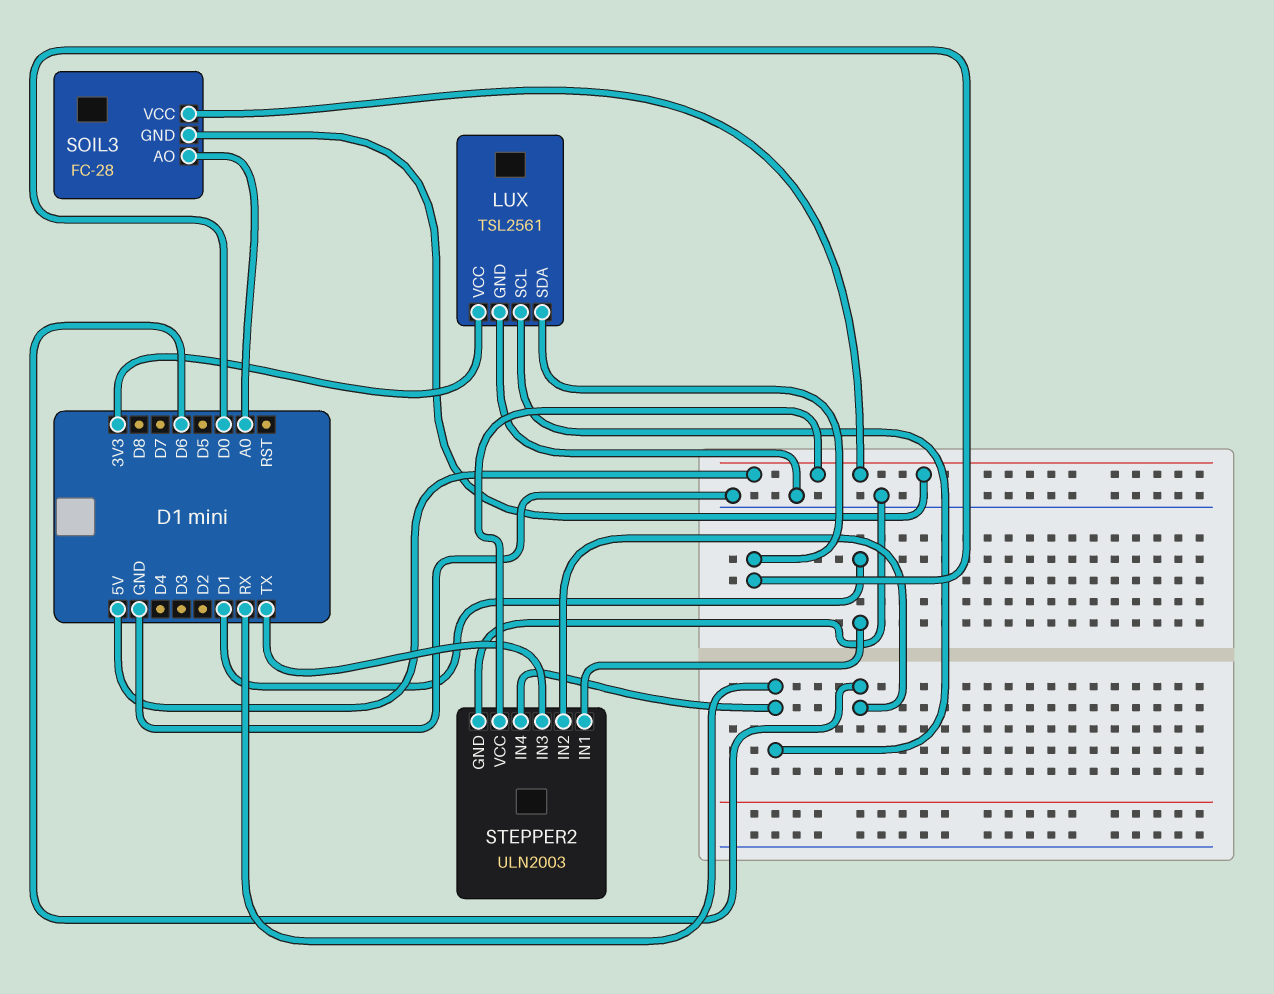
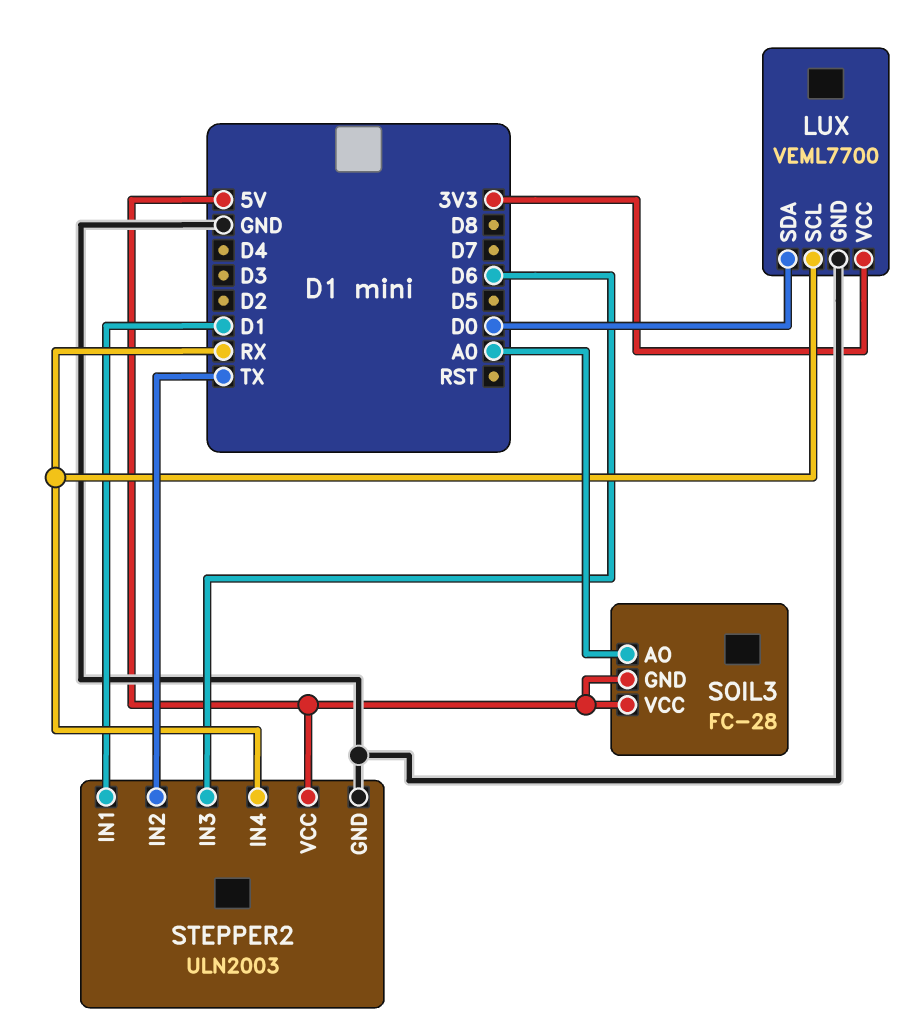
LUX: TSL2561 -> VEML7700
STEPPER2 pin IN2: D6 -> TX
STEPPER2 pin IN3: TX -> D6

